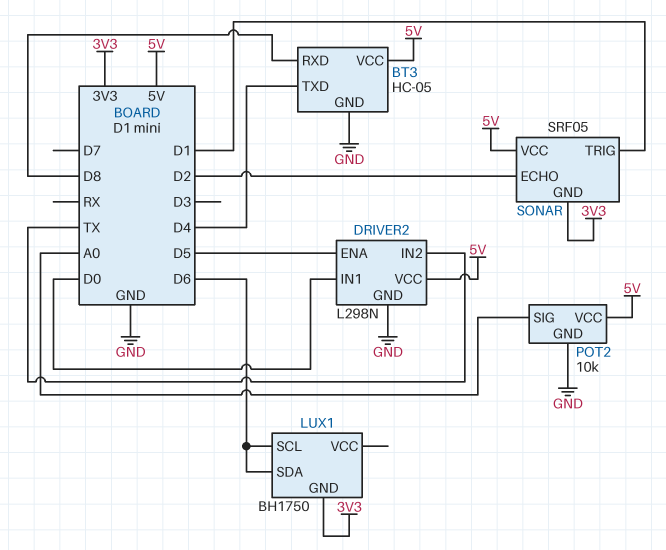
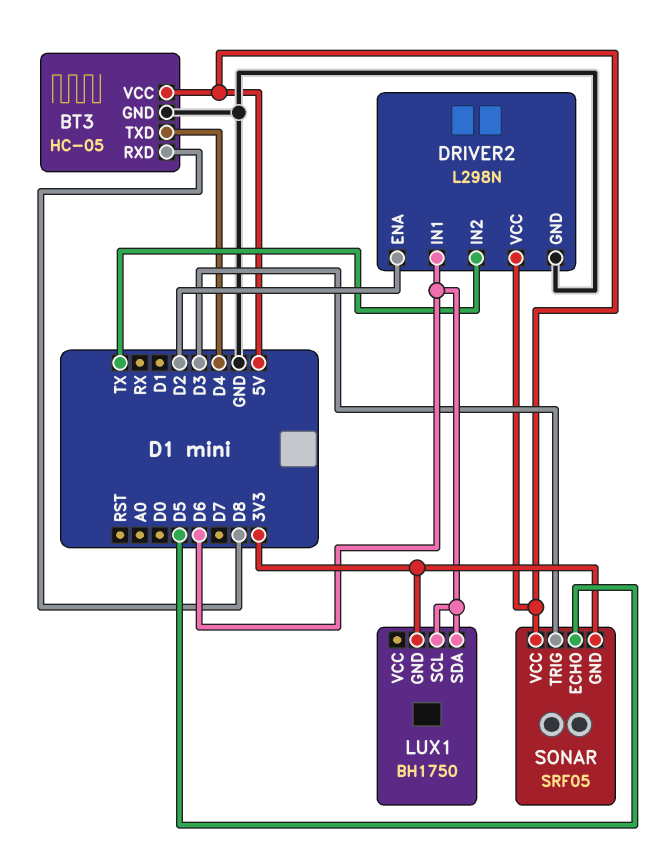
DRIVER2 pin ENA: D5 -> D2
DRIVER2 pin IN1: D0 -> D6
POT2: 10k -> none
POT2 pin GND: GND -> none
POT2 pin SIG: A0 -> none
POT2 pin VCC: 5V -> none
SONAR pin ECHO: D2 -> D5
SONAR pin TRIG: D1 -> D3

